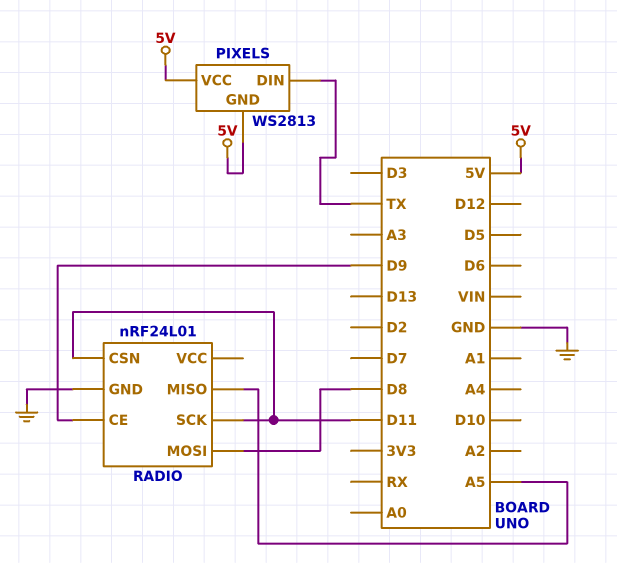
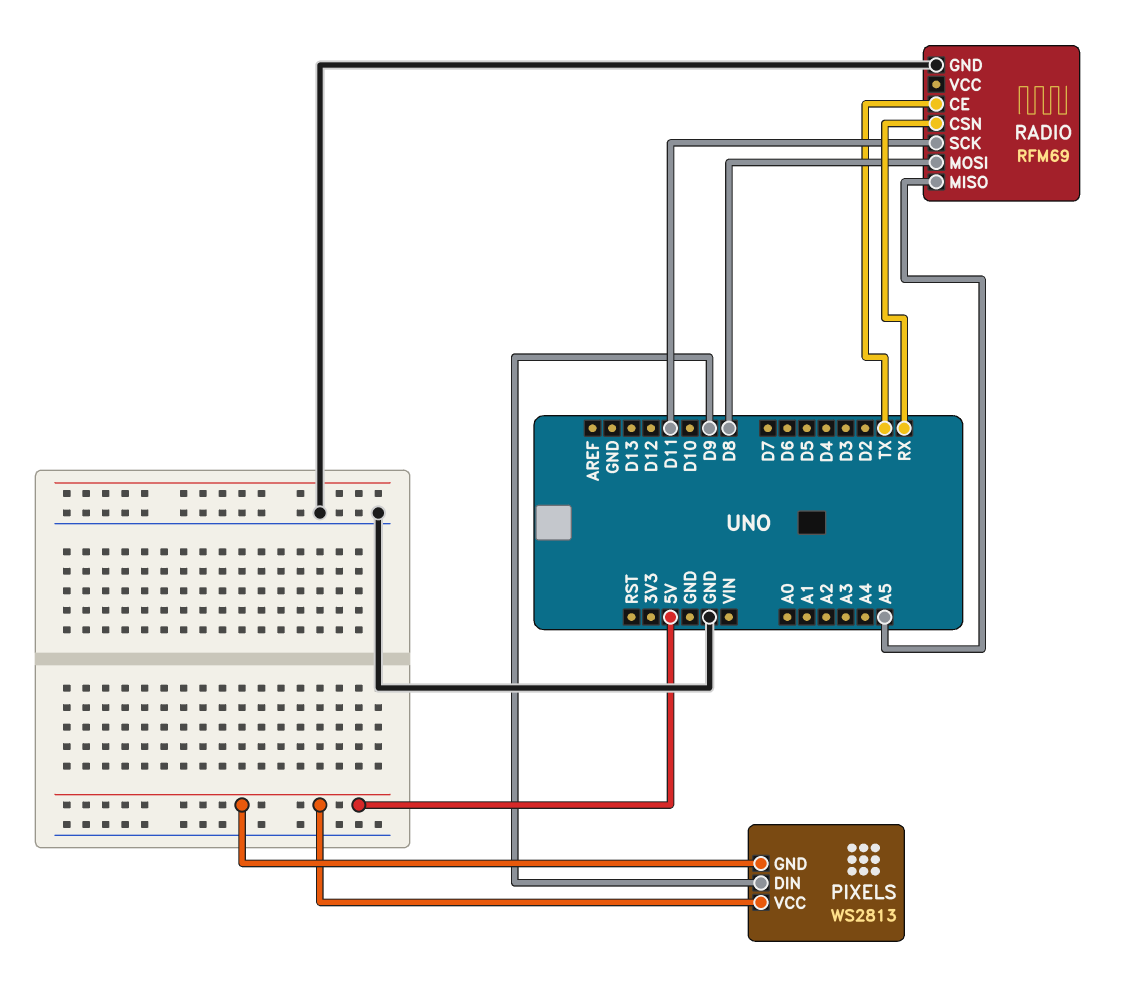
PIXELS pin DIN: TX -> D9
RADIO: nRF24L01 -> RFM69
RADIO pin CE: D9 -> TX
RADIO pin CSN: D11 -> RX

